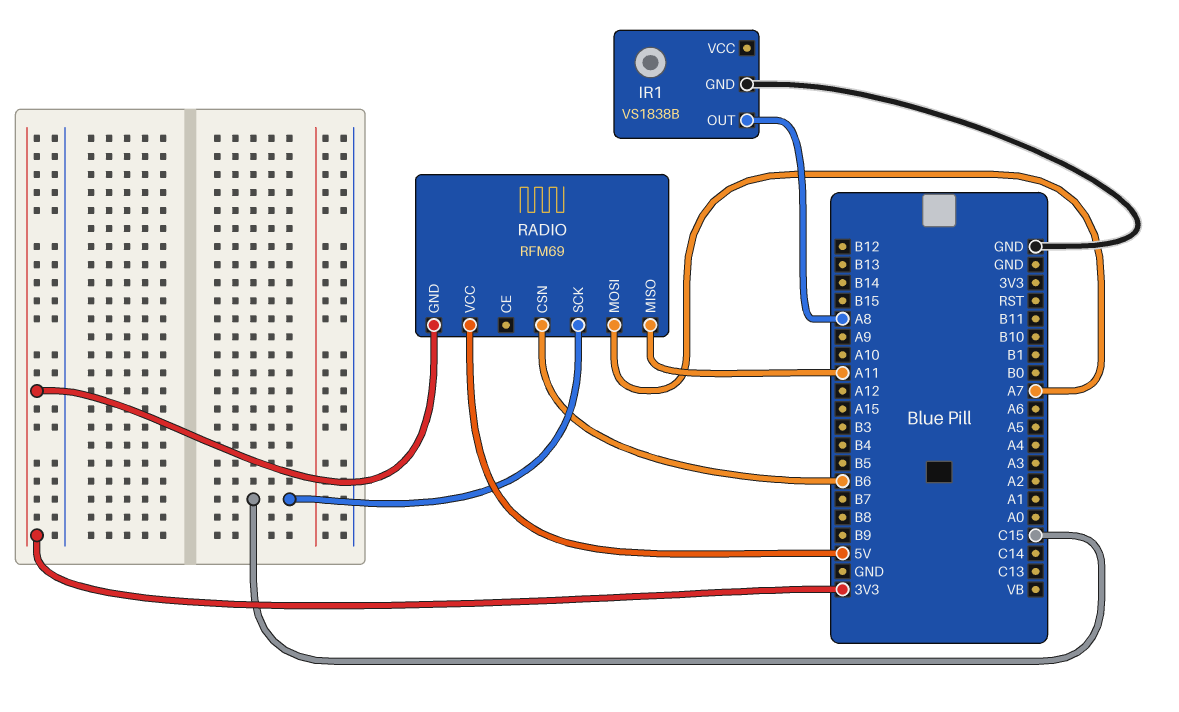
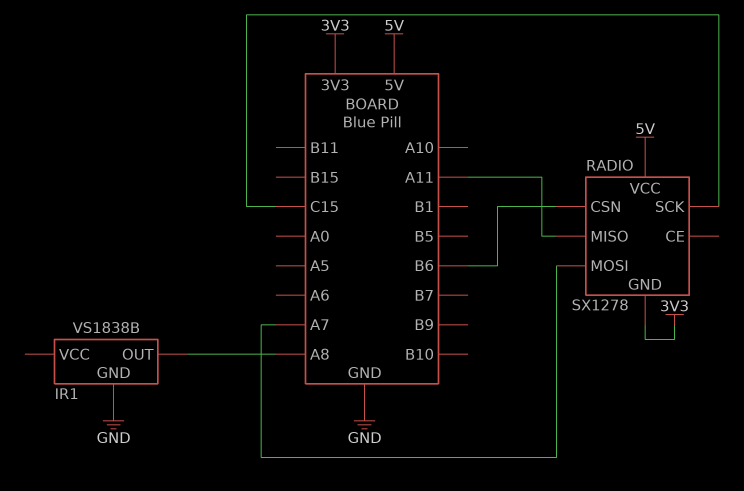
RADIO: RFM69 -> SX1278

